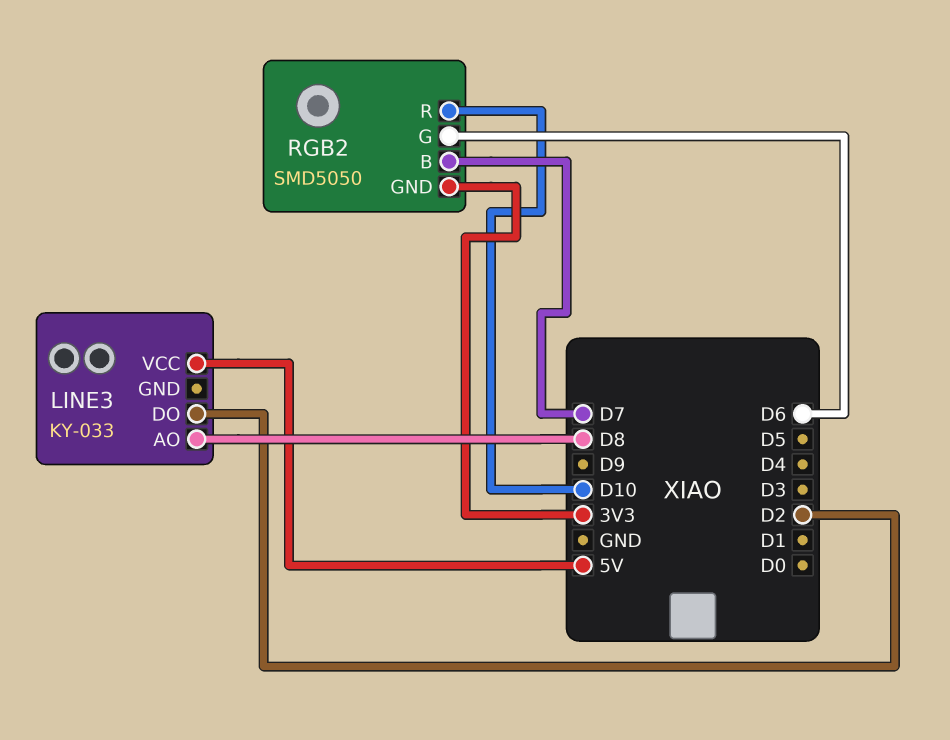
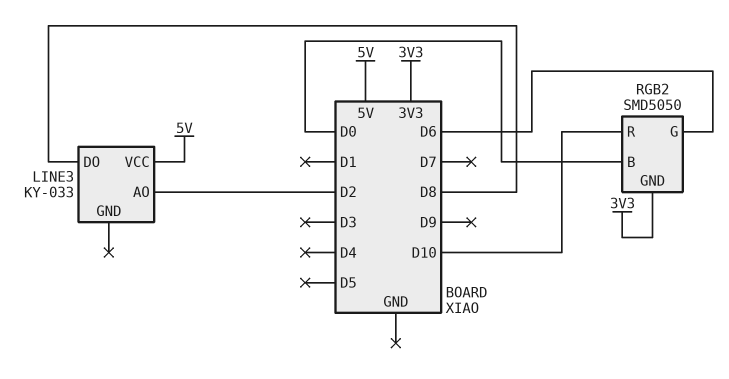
LINE3 pin AO: D8 -> D2
LINE3 pin DO: D2 -> D8
RGB2 pin B: D7 -> D0

